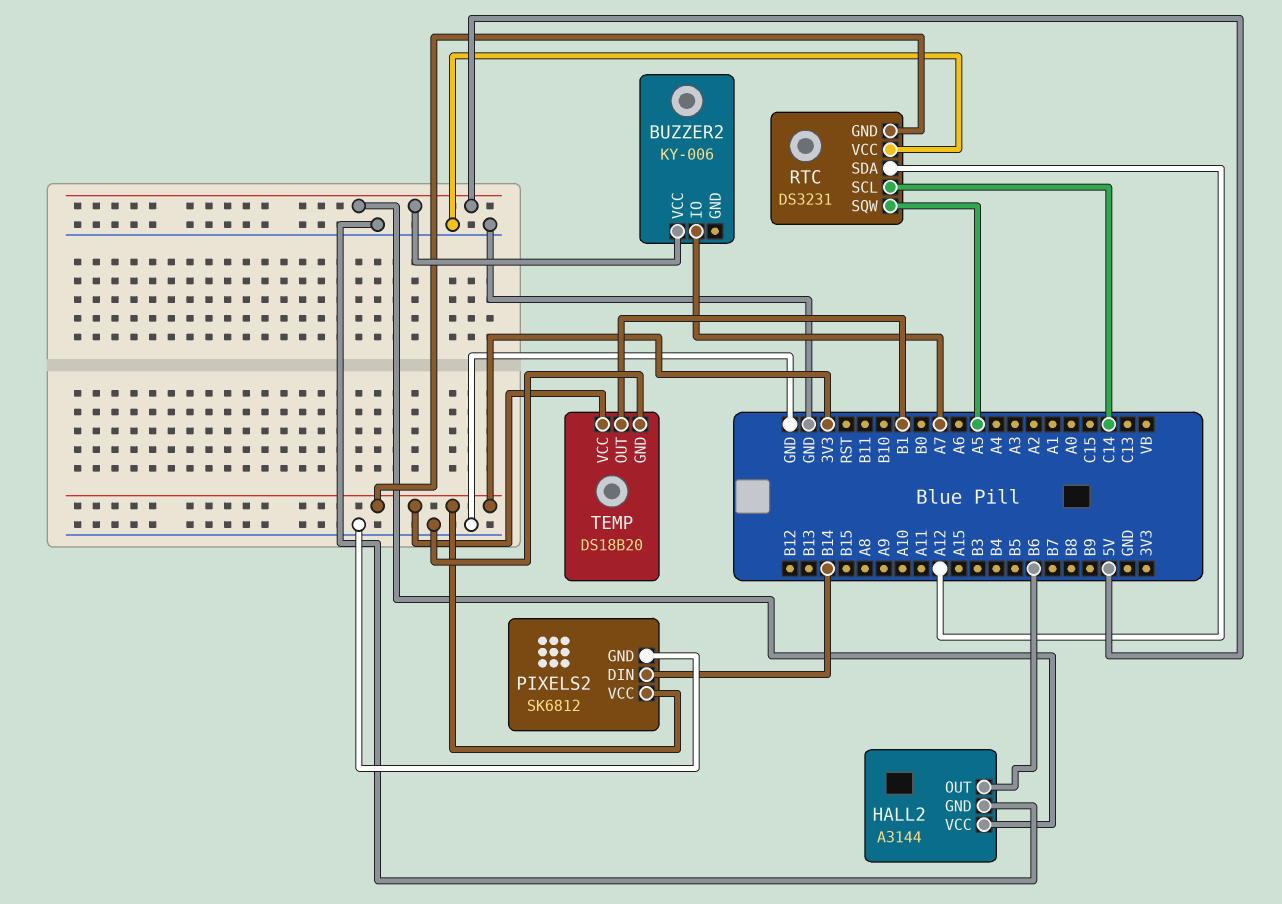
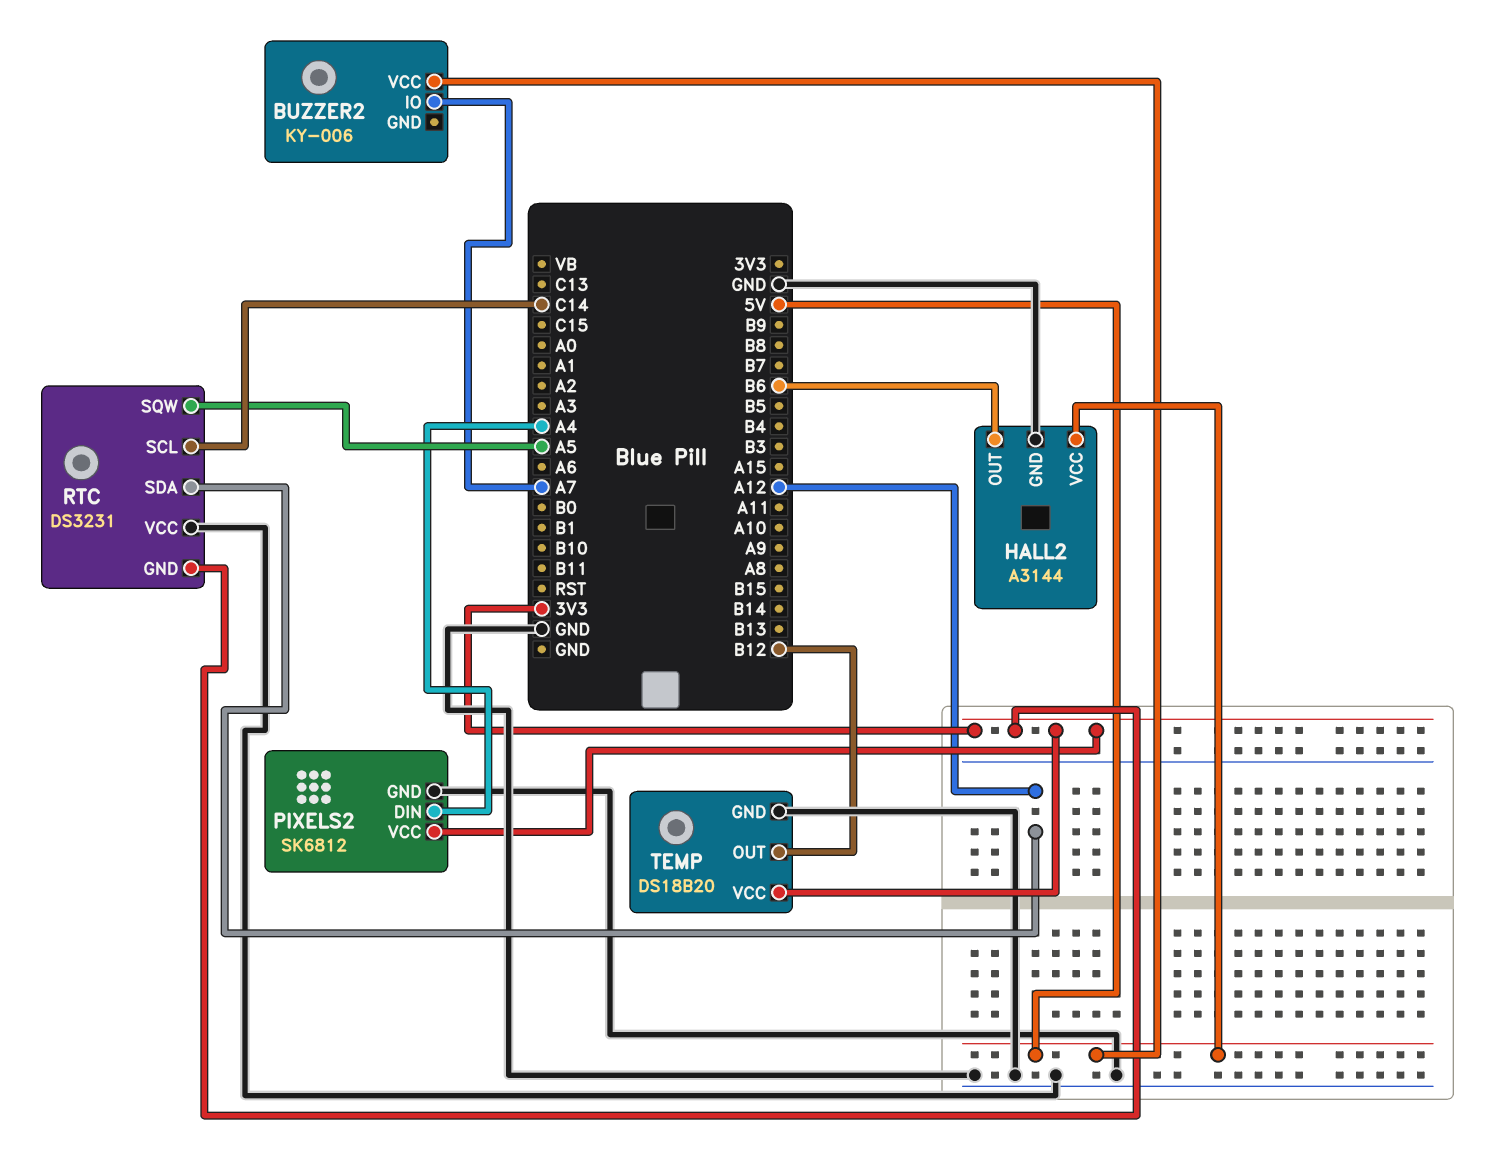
PIXELS2 pin DIN: B14 -> A4
TEMP pin OUT: B1 -> B12

